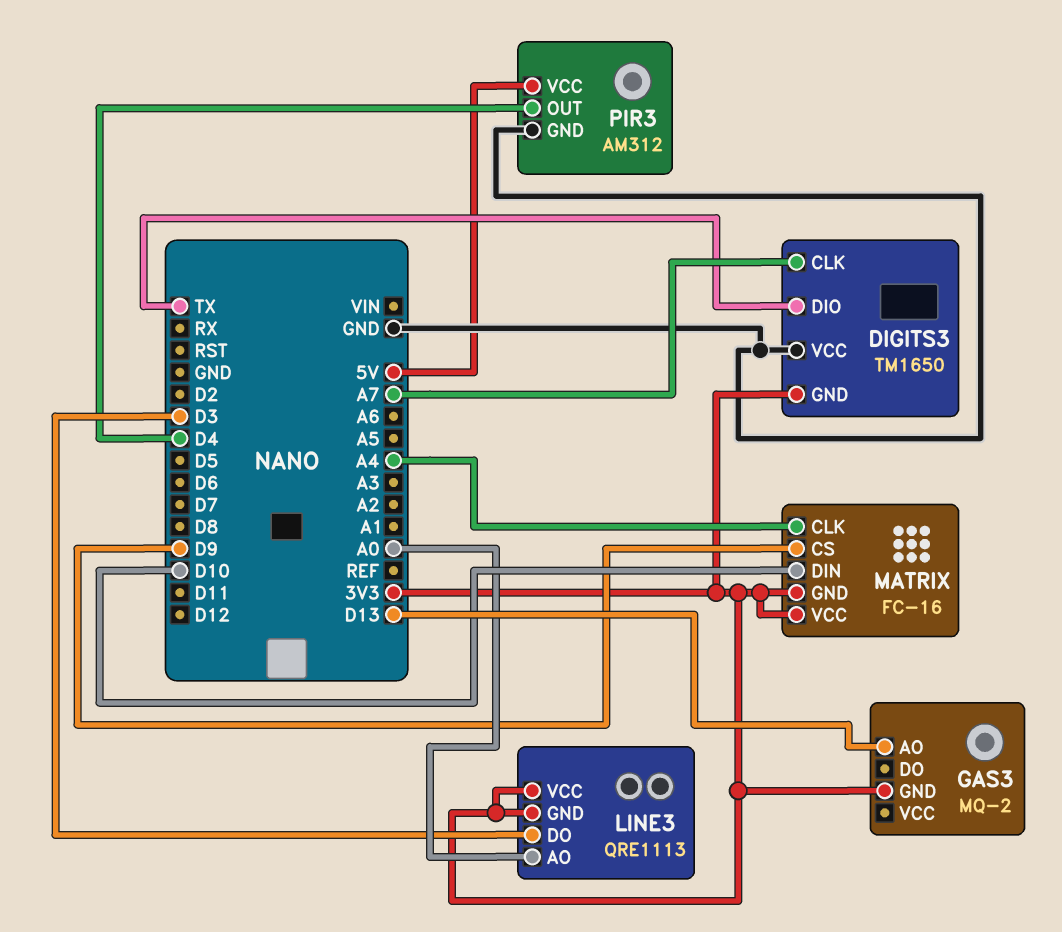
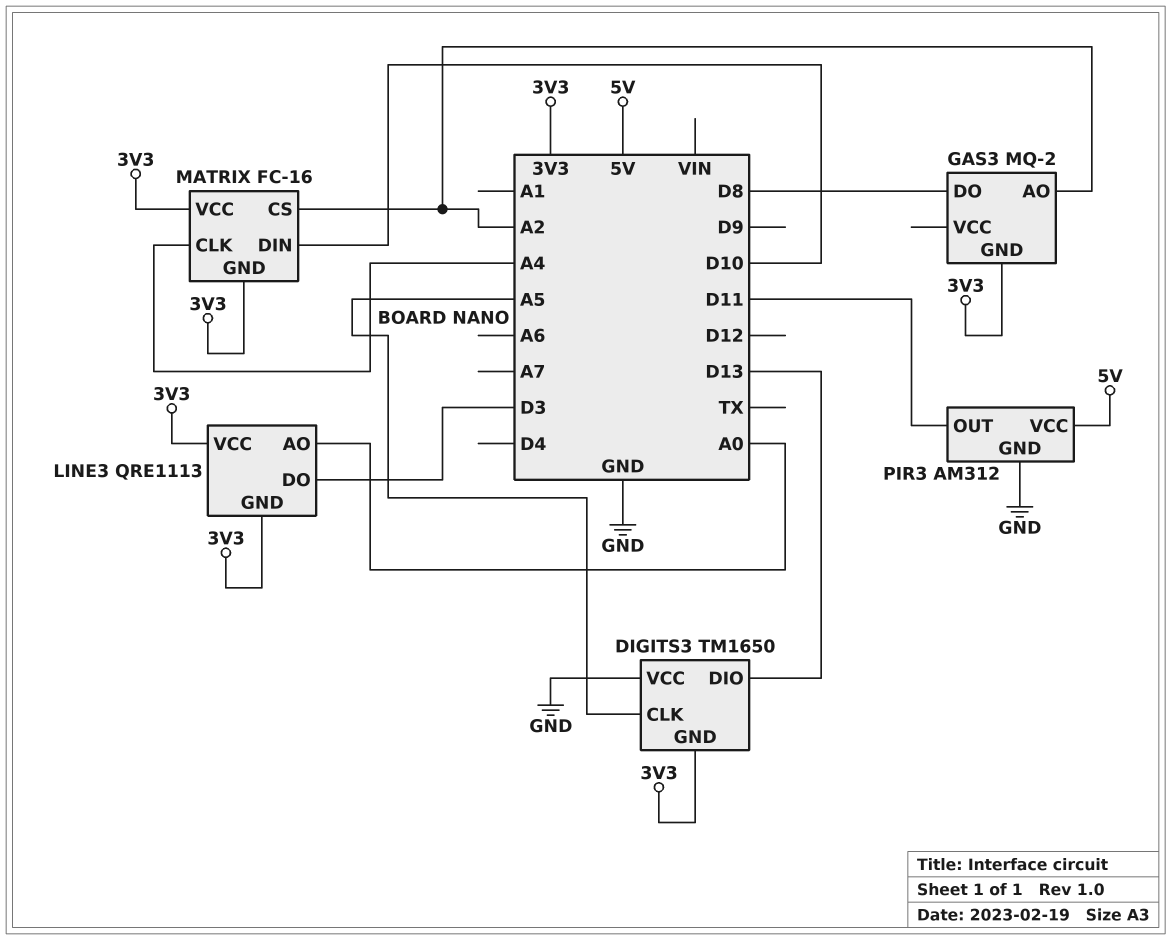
DIGITS3 pin CLK: A7 -> A5
DIGITS3 pin DIO: TX -> D13
GAS3 pin AO: D13 -> A2
GAS3 pin DO: none -> D8
MATRIX pin CS: D9 -> A2
PIR3 pin OUT: D4 -> D11

